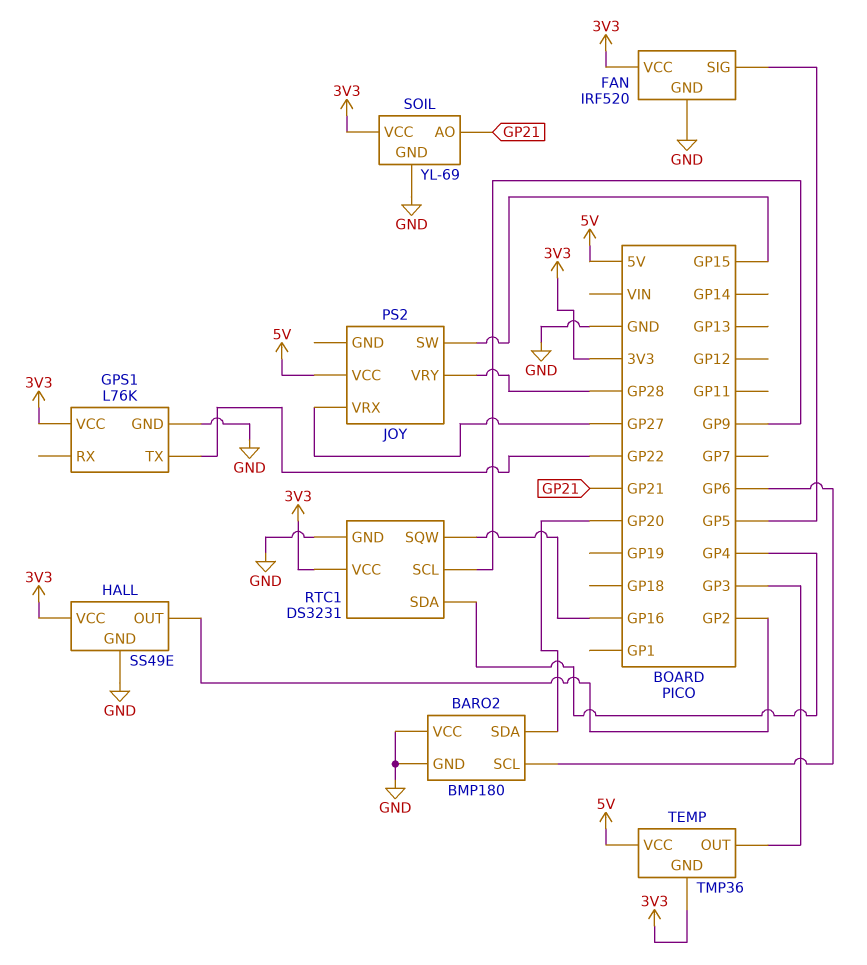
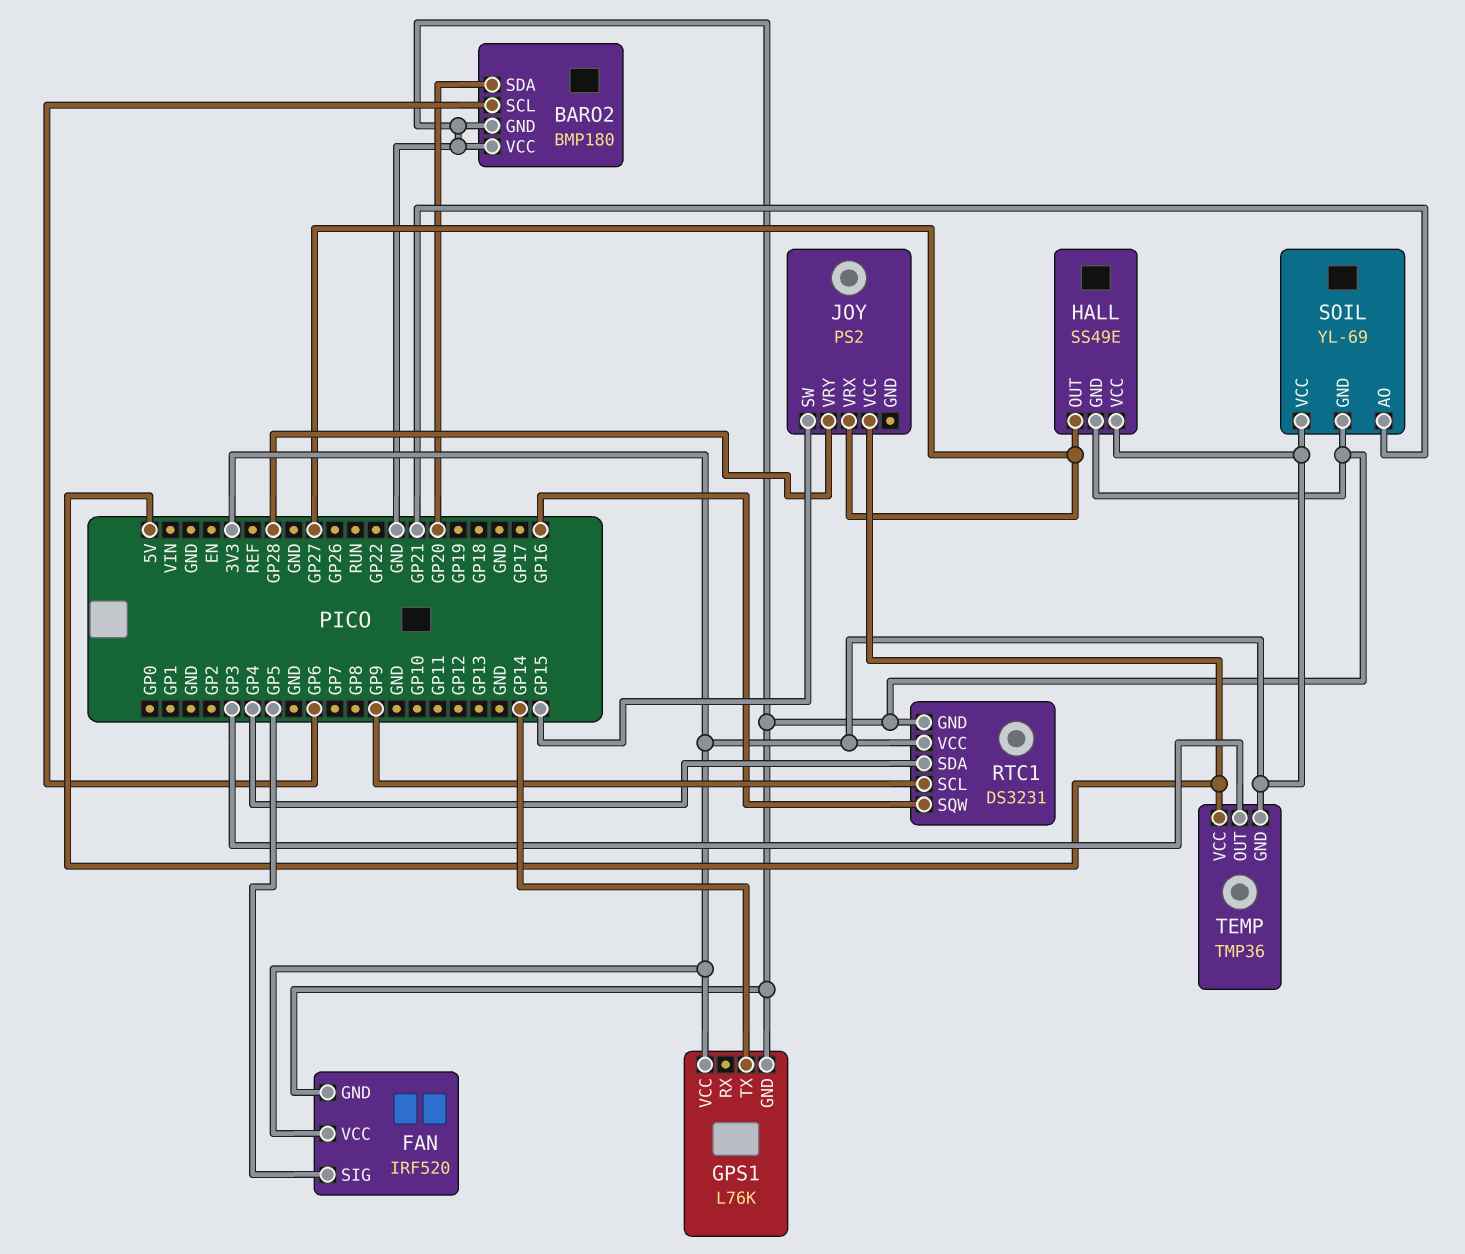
GPS1 pin TX: GP22 -> GP14
HALL pin OUT: GP2 -> GP27

